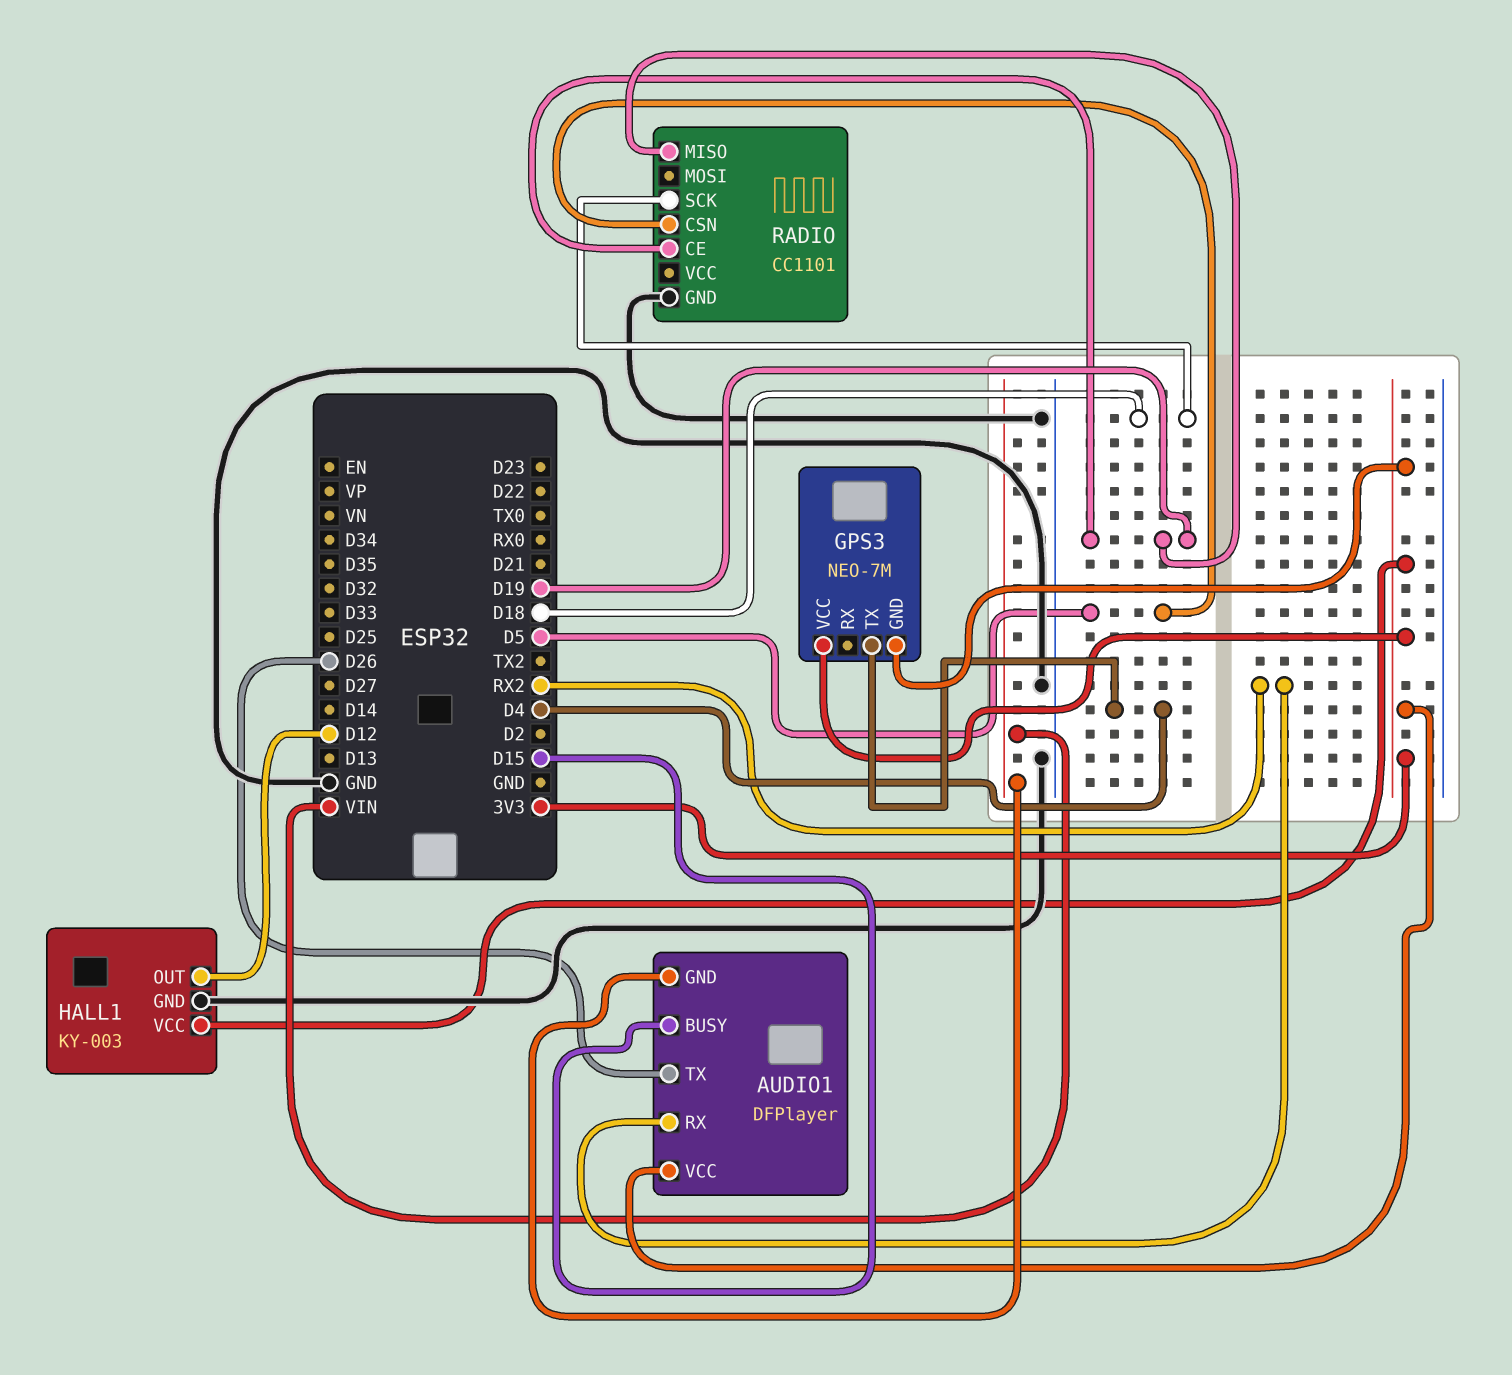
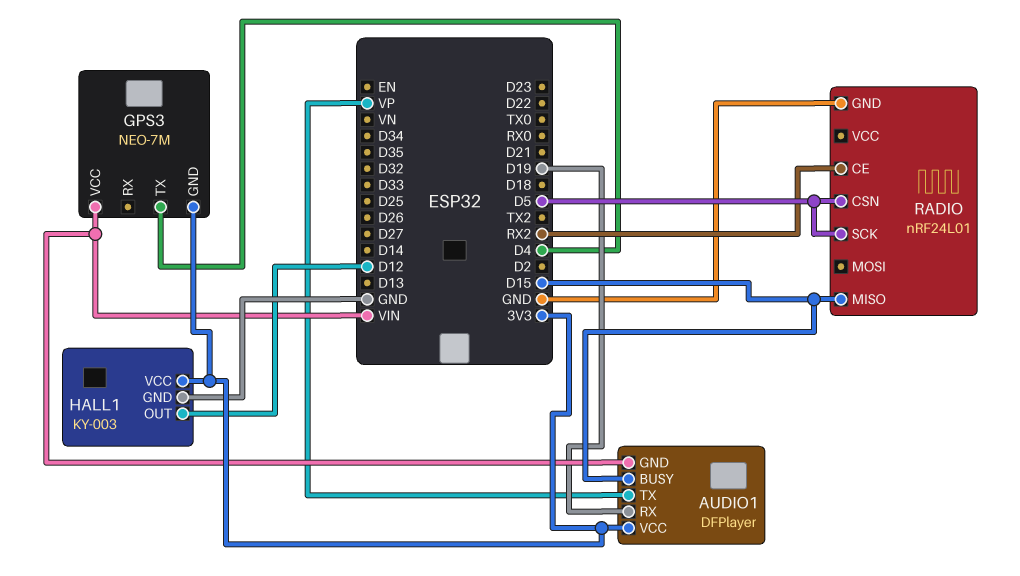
AUDIO1 pin RX: RX2 -> D19
AUDIO1 pin TX: D26 -> VP
GPS3 pin VCC: 3V3 -> VIN
RADIO: CC1101 -> nRF24L01
RADIO pin CE: D19 -> RX2
RADIO pin MISO: D19 -> D15
RADIO pin SCK: D18 -> D5

